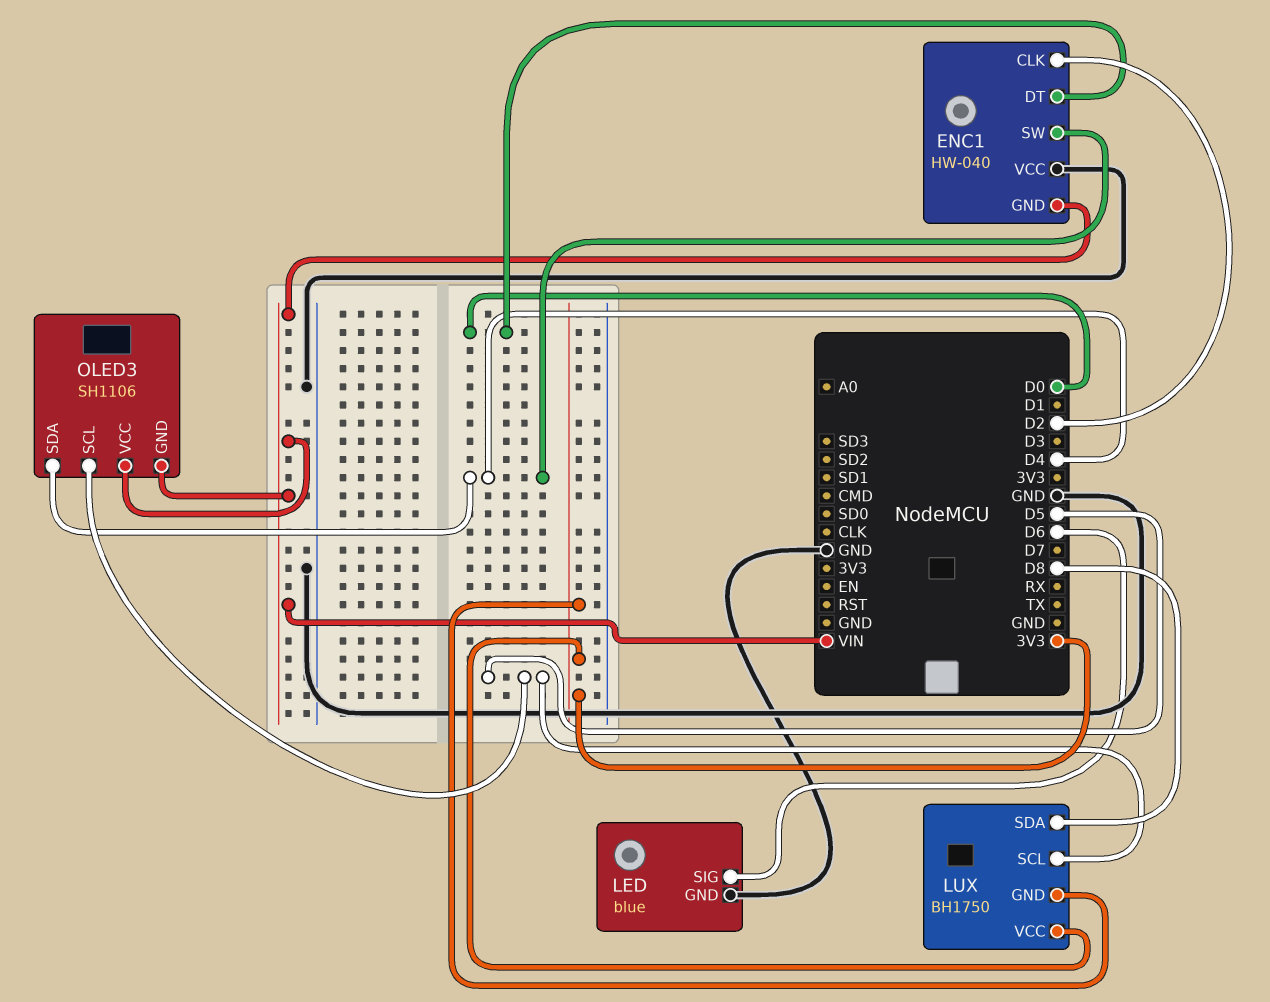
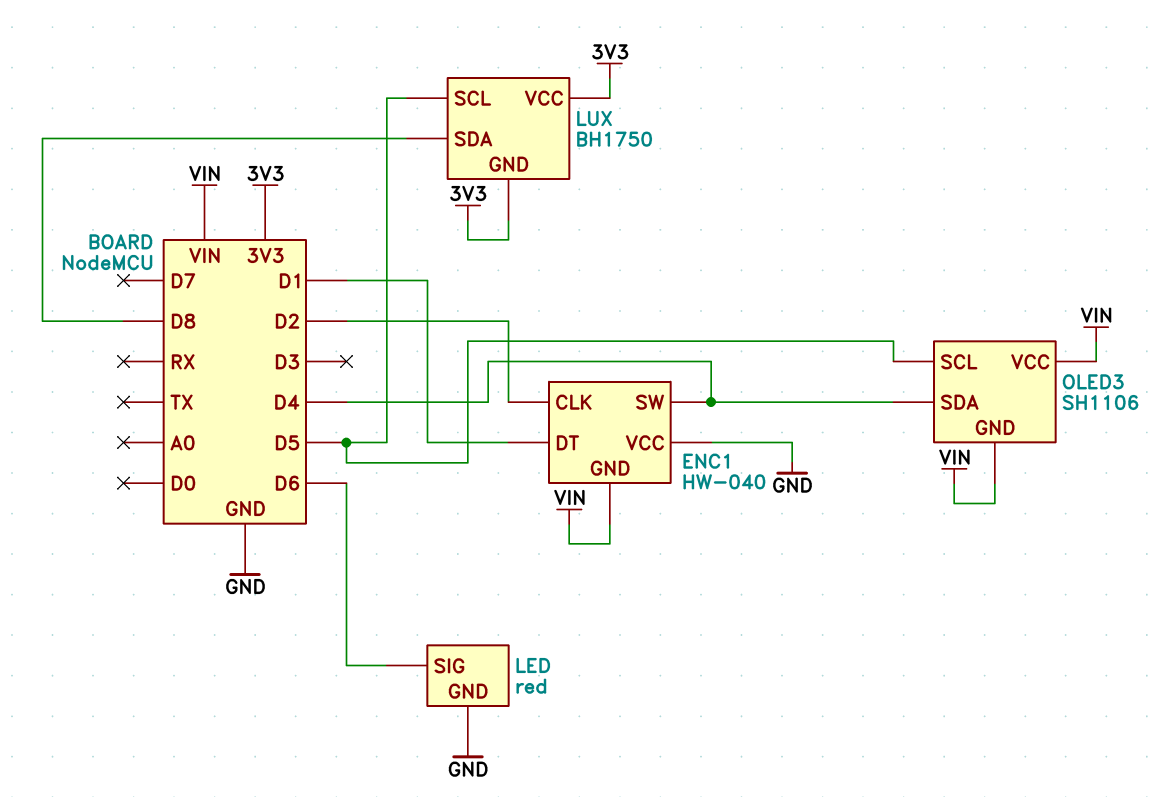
ENC1 pin DT: D0 -> D1
LED: blue -> red

